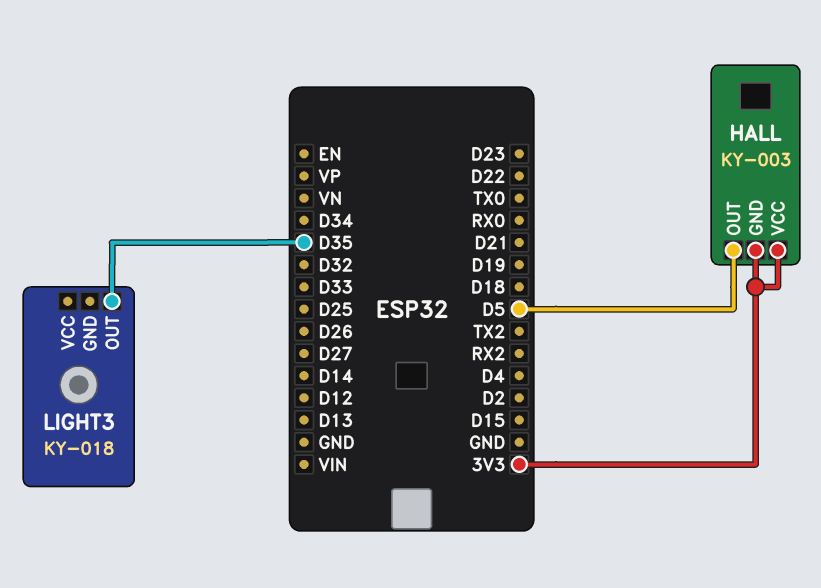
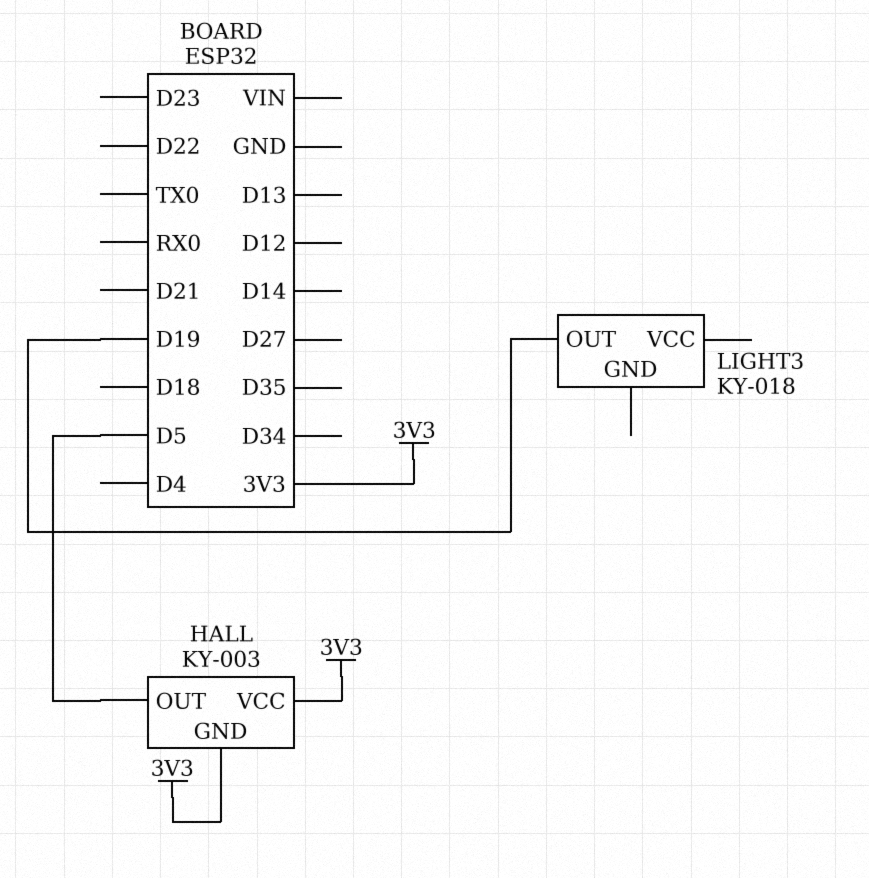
LIGHT3 pin OUT: D35 -> D19

